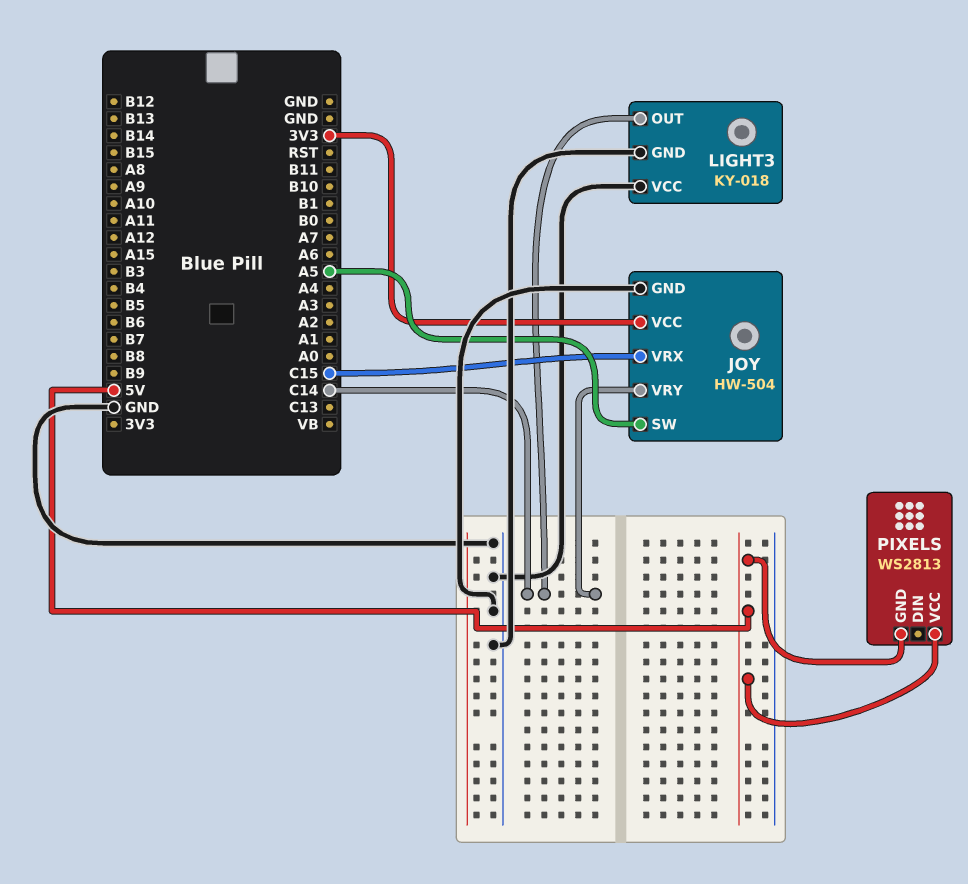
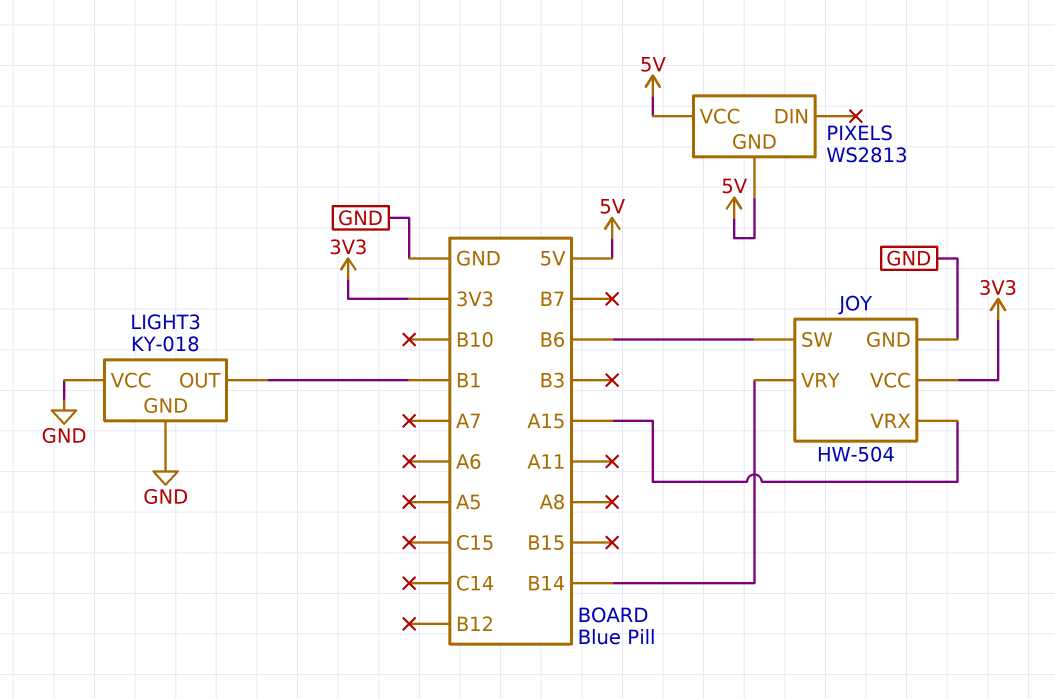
JOY pin SW: A5 -> B6
JOY pin VRX: C15 -> A15
JOY pin VRY: C14 -> B14
LIGHT3 pin OUT: C14 -> B1

